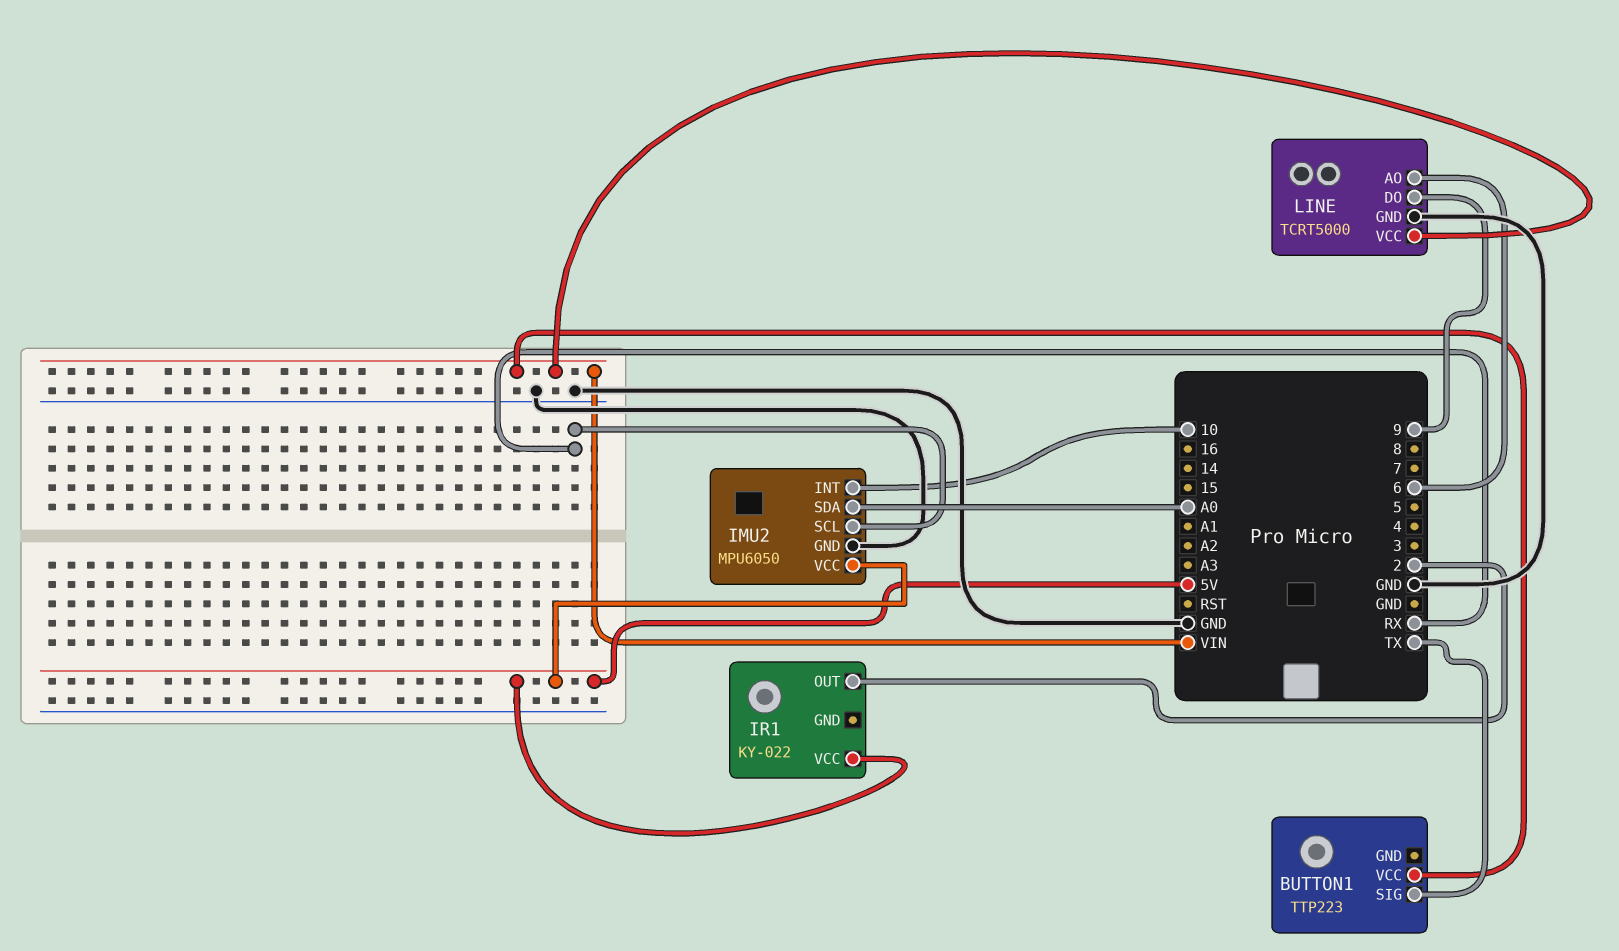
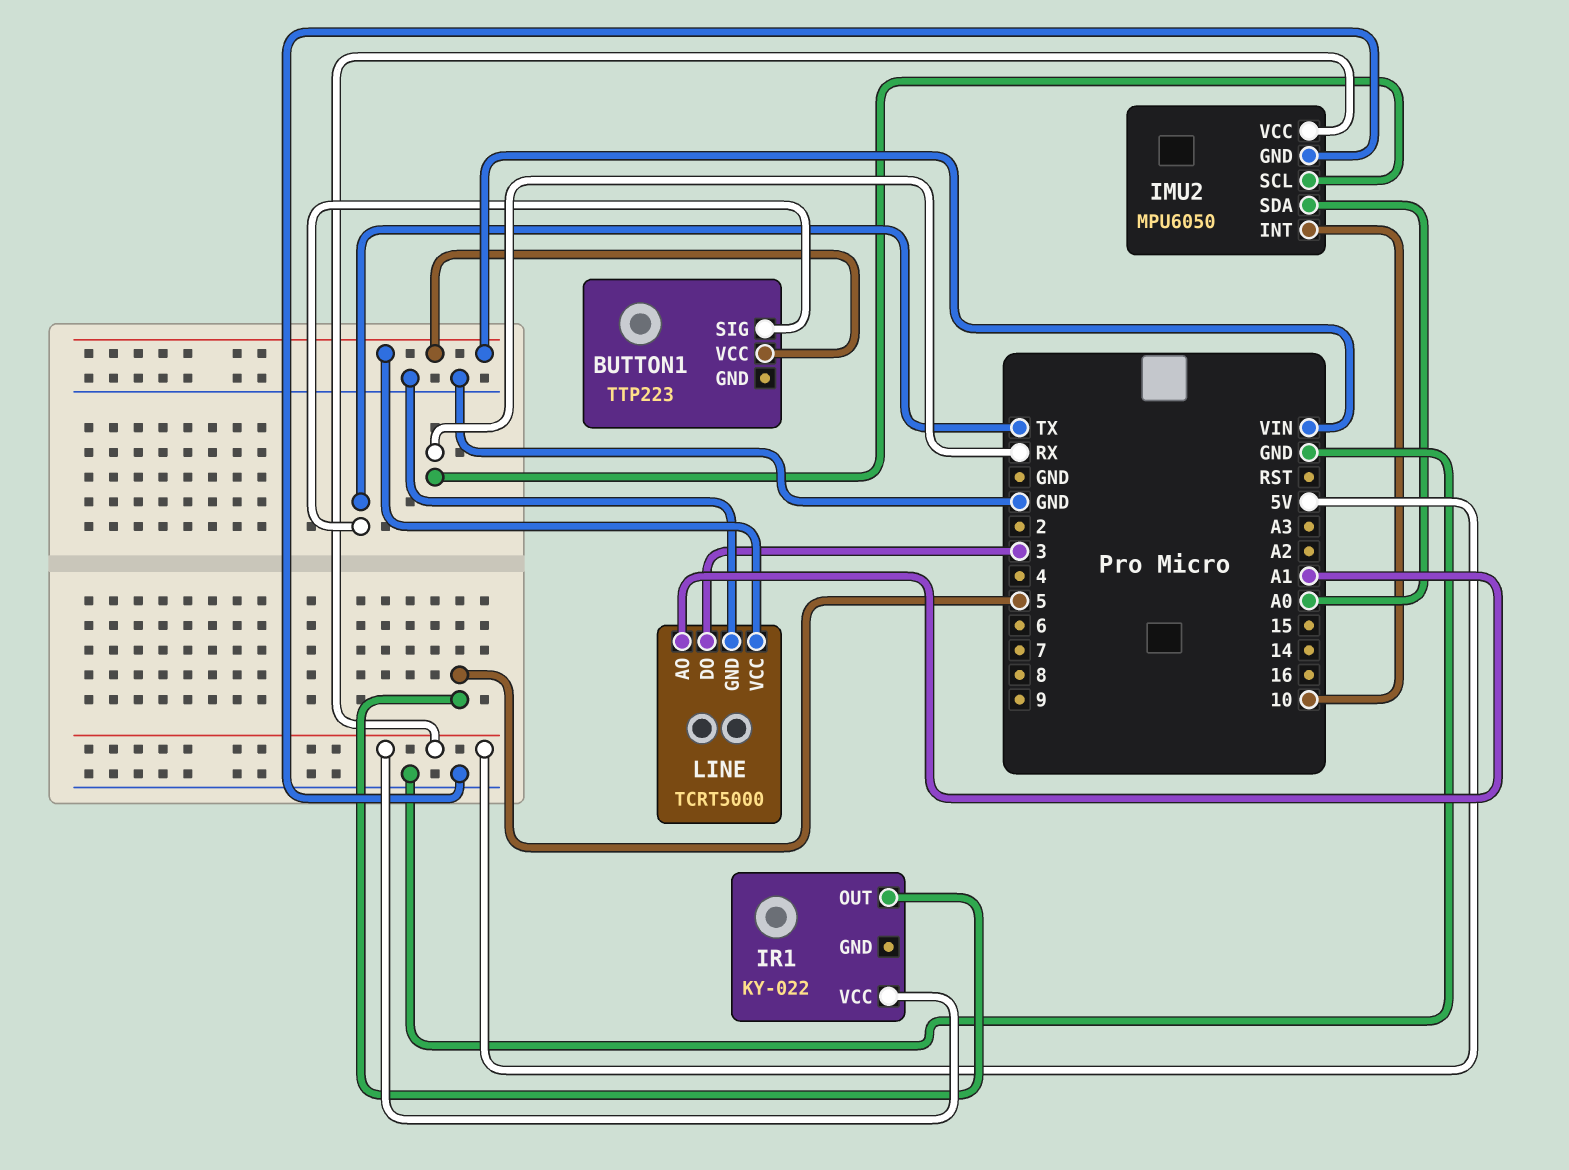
IR1 pin OUT: 2 -> 5
LINE pin AO: 6 -> A1
LINE pin DO: 9 -> 3

